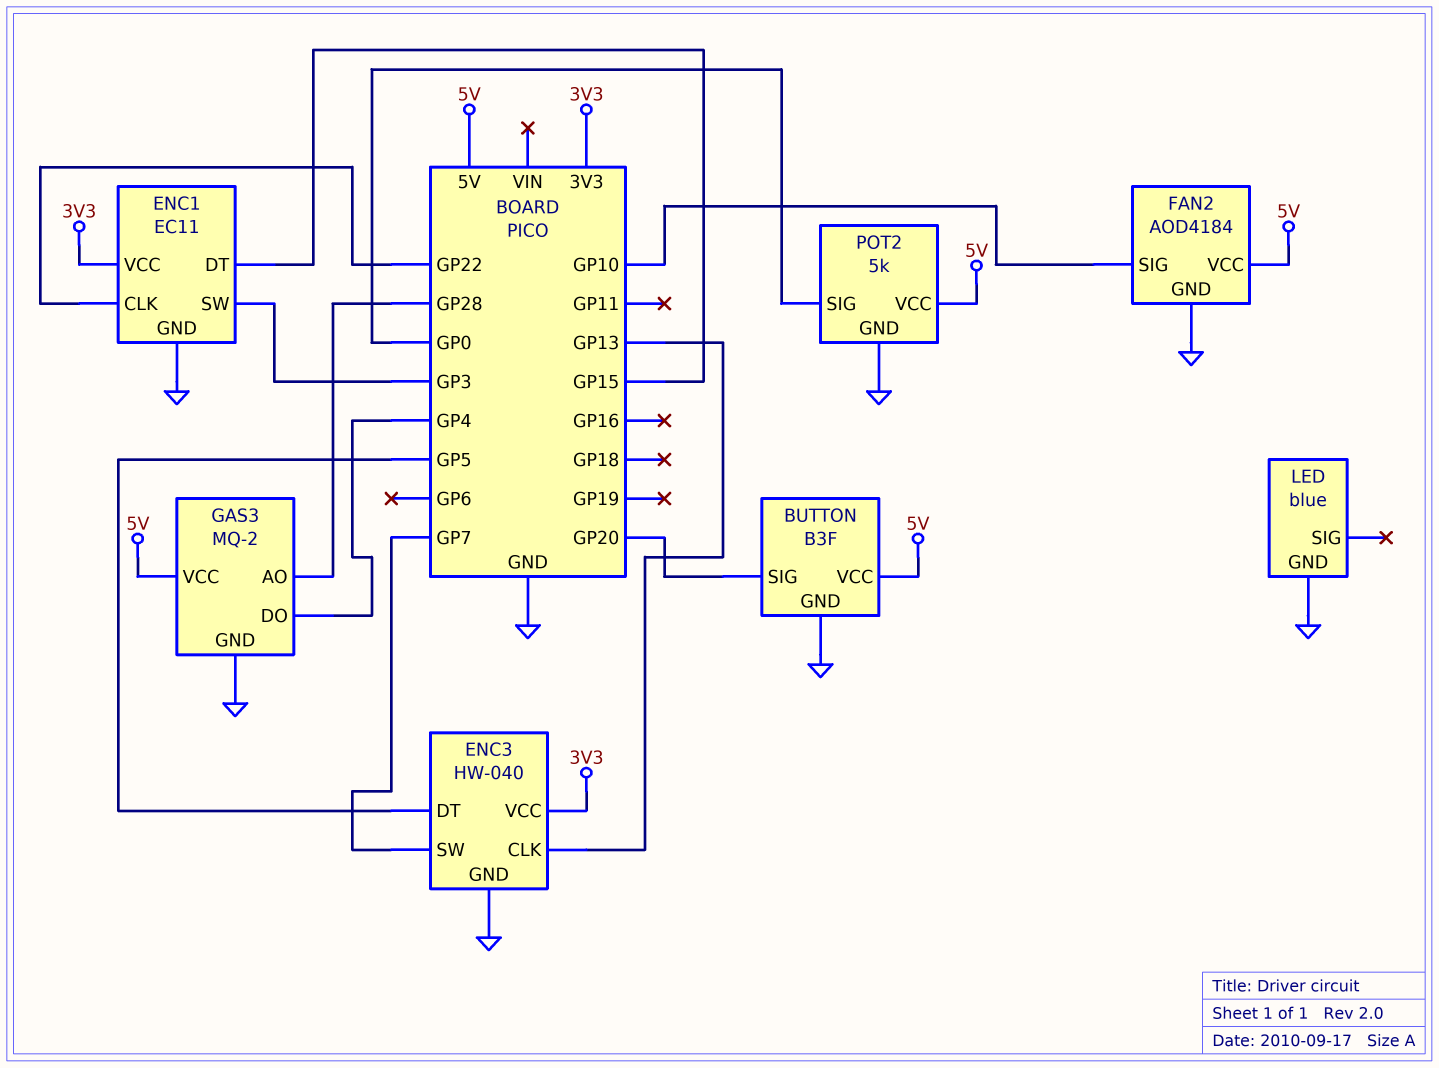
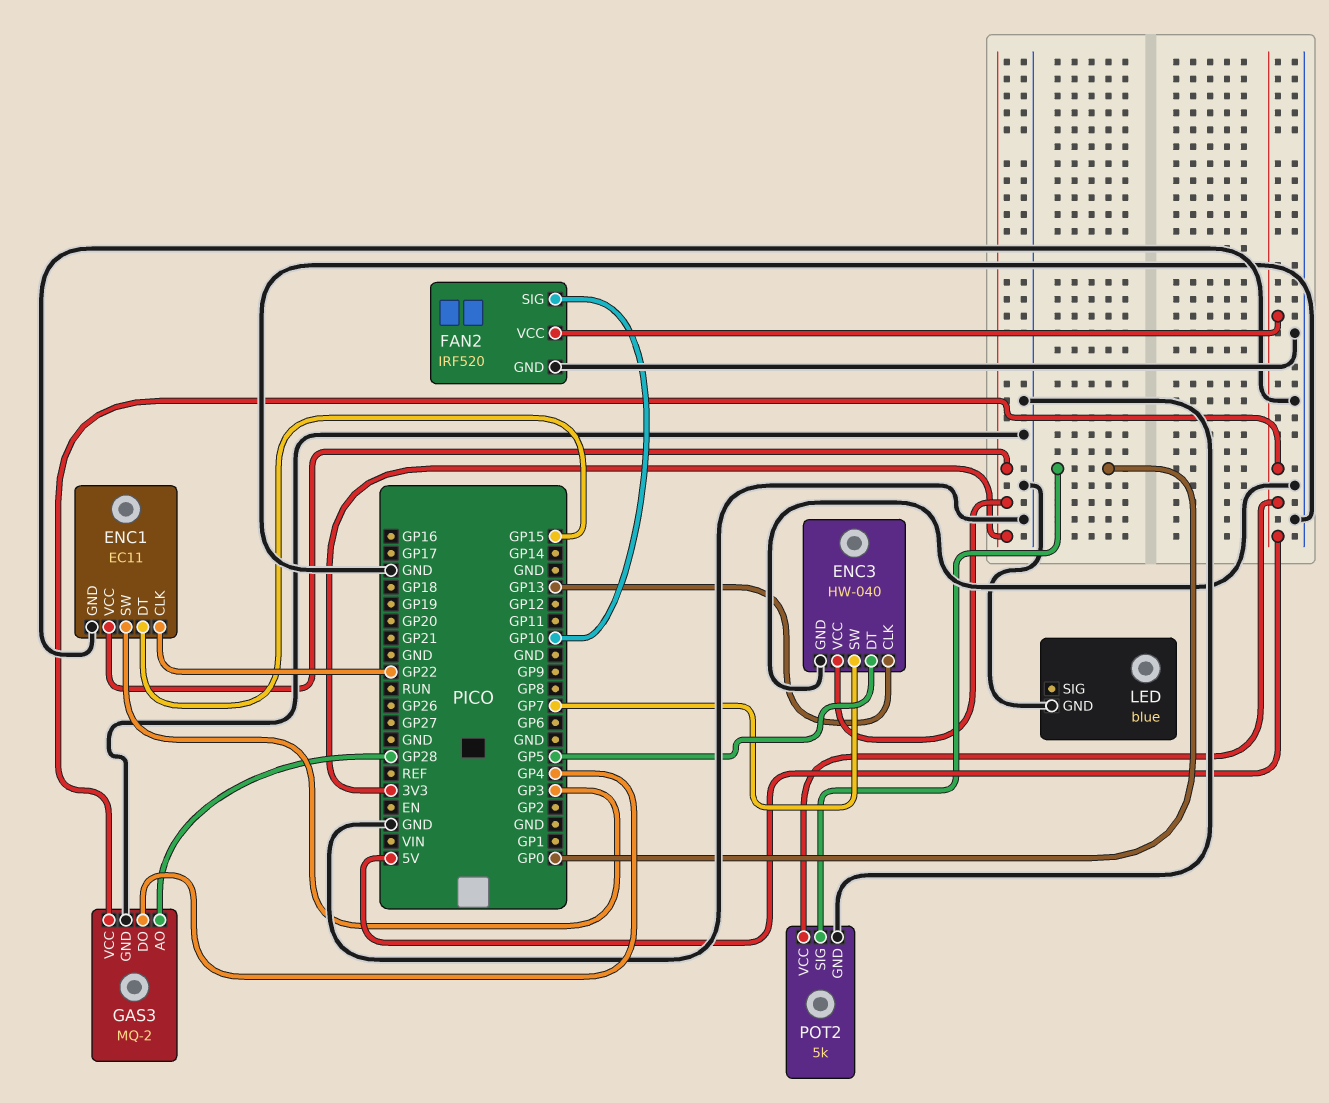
BUTTON: B3F -> none
BUTTON pin GND: GND -> none
BUTTON pin SIG: GP20 -> none
BUTTON pin VCC: 5V -> none
FAN2: AOD4184 -> IRF520

